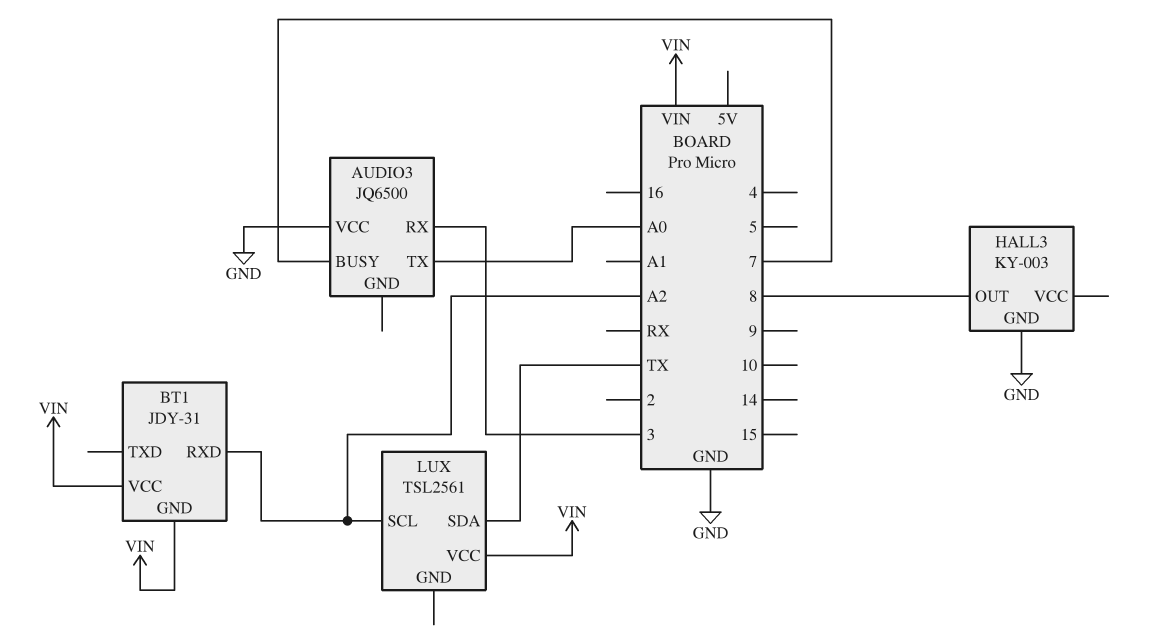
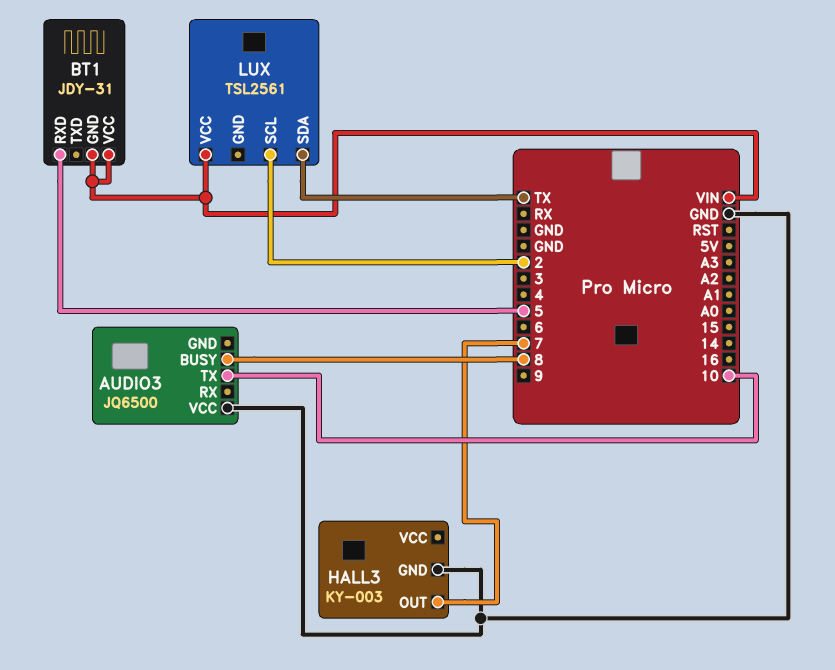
AUDIO3 pin BUSY: 7 -> 8
AUDIO3 pin RX: 3 -> none
AUDIO3 pin TX: A0 -> 10
BT1 pin RXD: A2 -> 5
HALL3 pin OUT: 8 -> 7
LUX pin SCL: A2 -> 2

